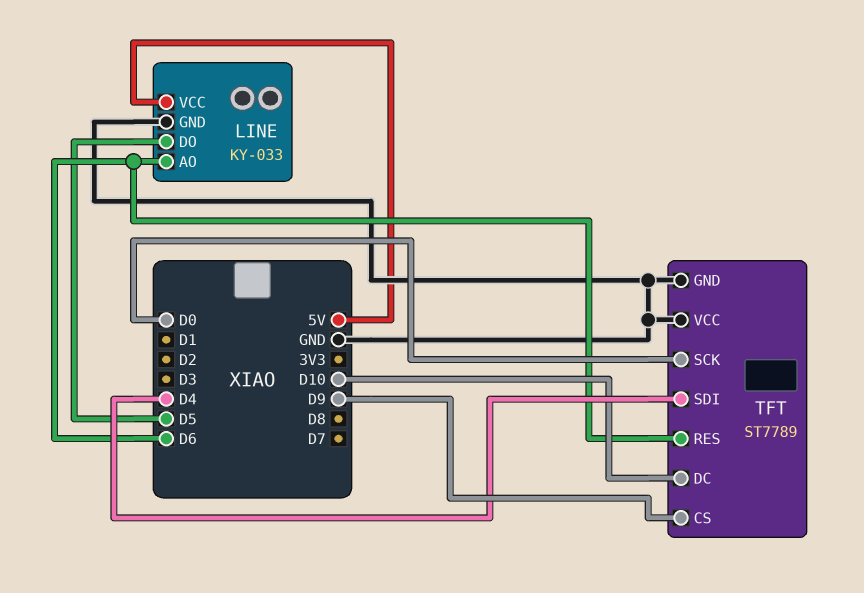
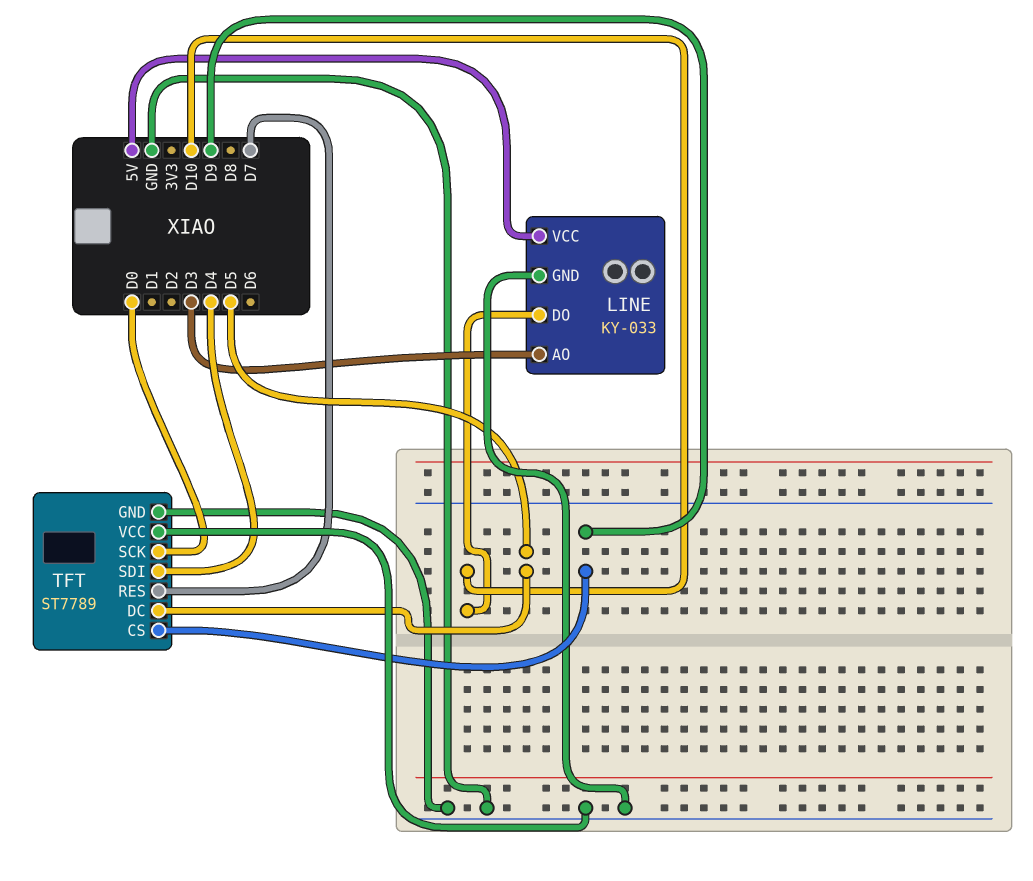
LINE pin AO: D6 -> D3
LINE pin DO: D5 -> D10
TFT pin DC: D10 -> D5
TFT pin RES: D6 -> D7

